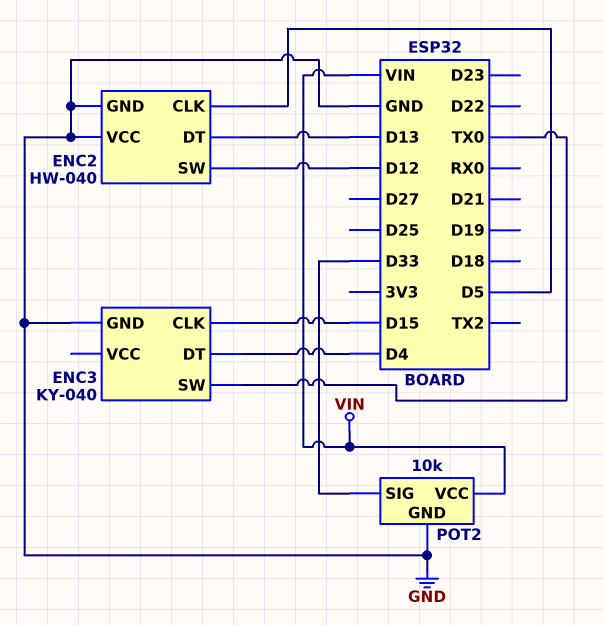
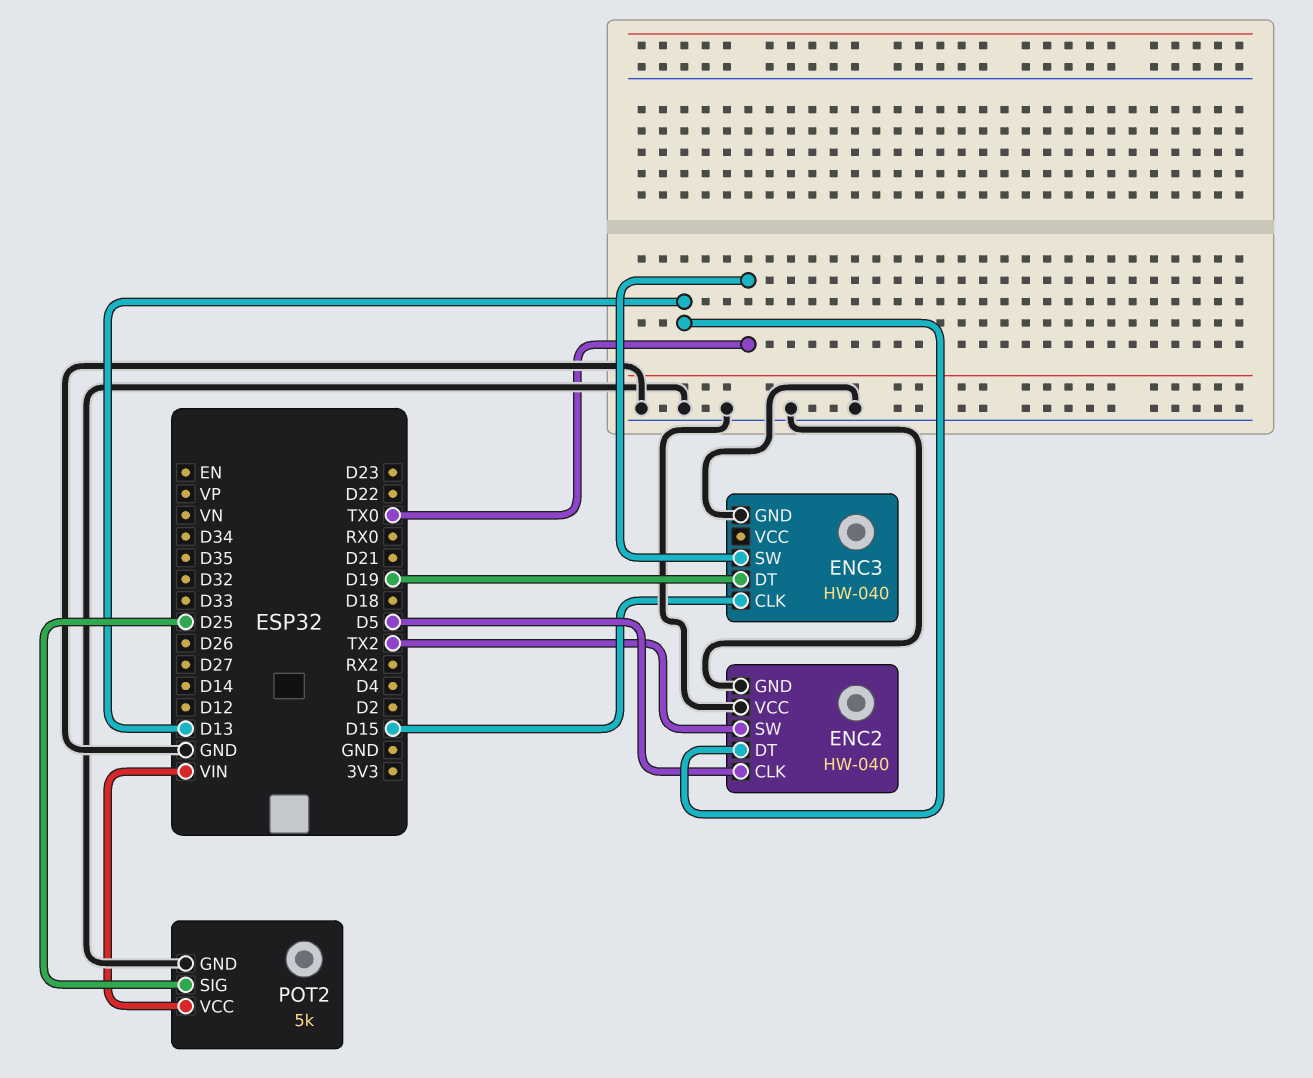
ENC2 pin SW: D12 -> TX2
ENC3: KY-040 -> HW-040
ENC3 pin DT: D4 -> D19
POT2: 10k -> 5k
POT2 pin SIG: D33 -> D25

